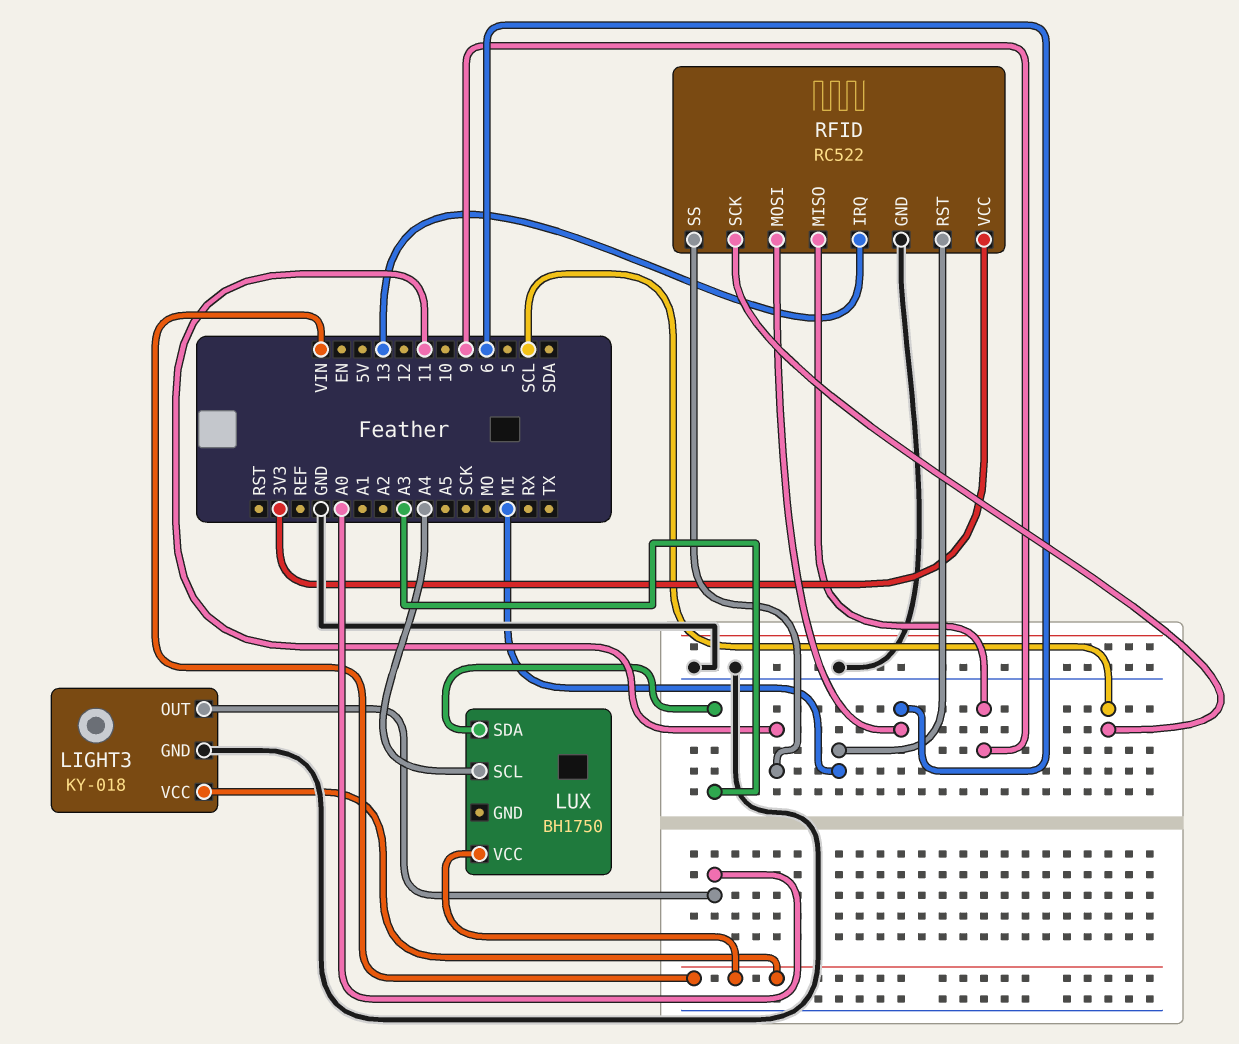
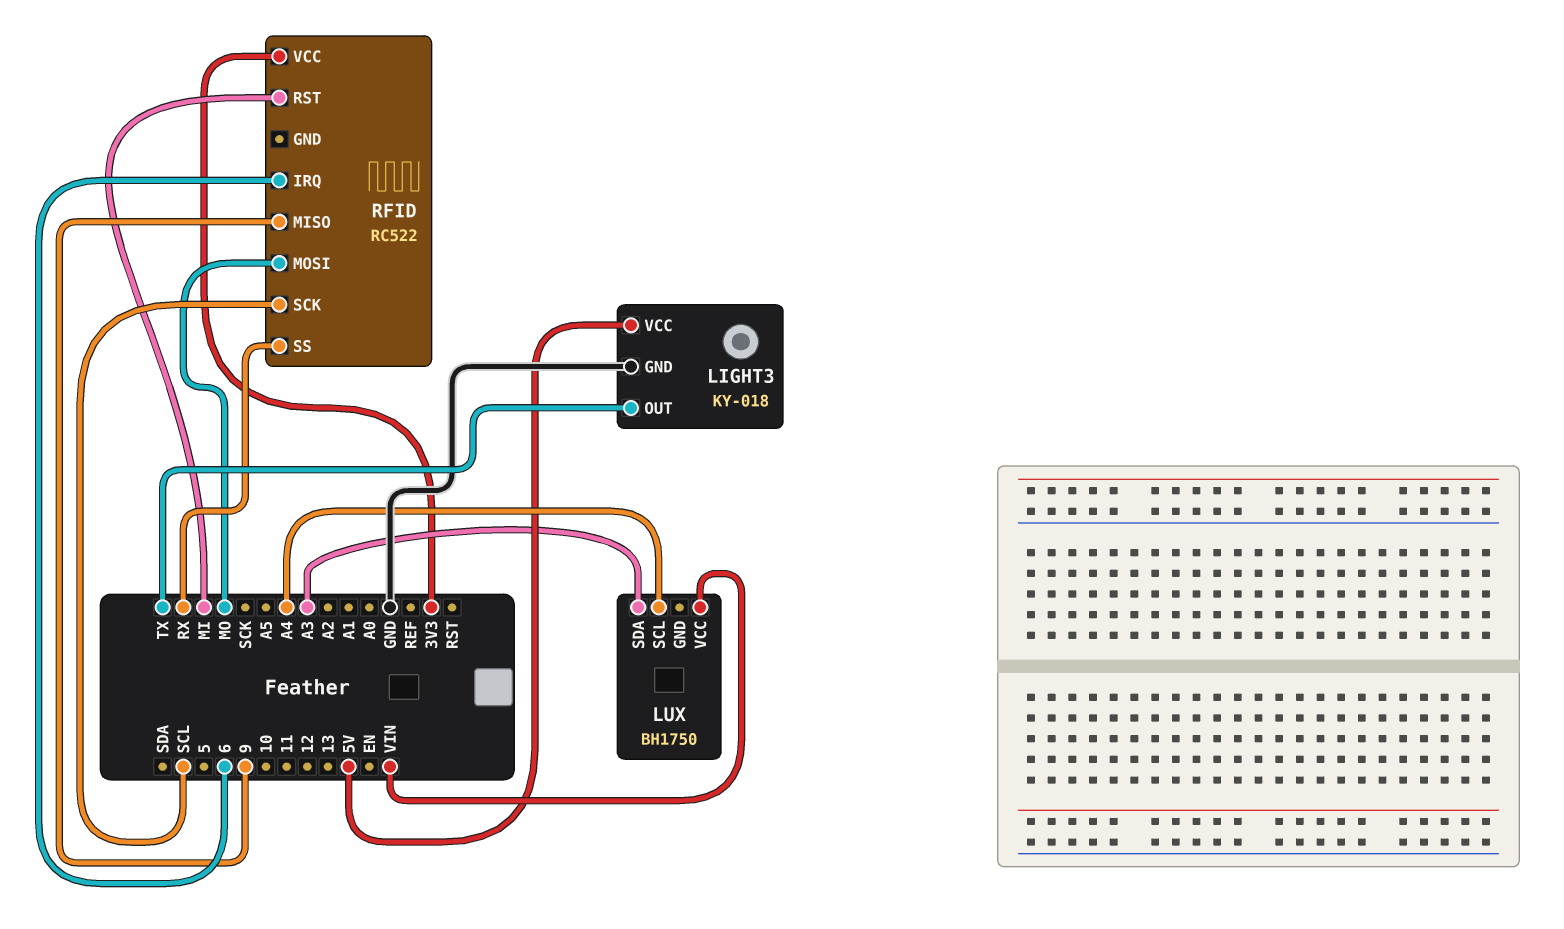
LIGHT3 pin OUT: A0 -> TX
LIGHT3 pin VCC: VIN -> 5V
RFID pin GND: GND -> none
RFID pin IRQ: 13 -> 6
RFID pin MOSI: 6 -> MO
RFID pin SS: 11 -> RX

